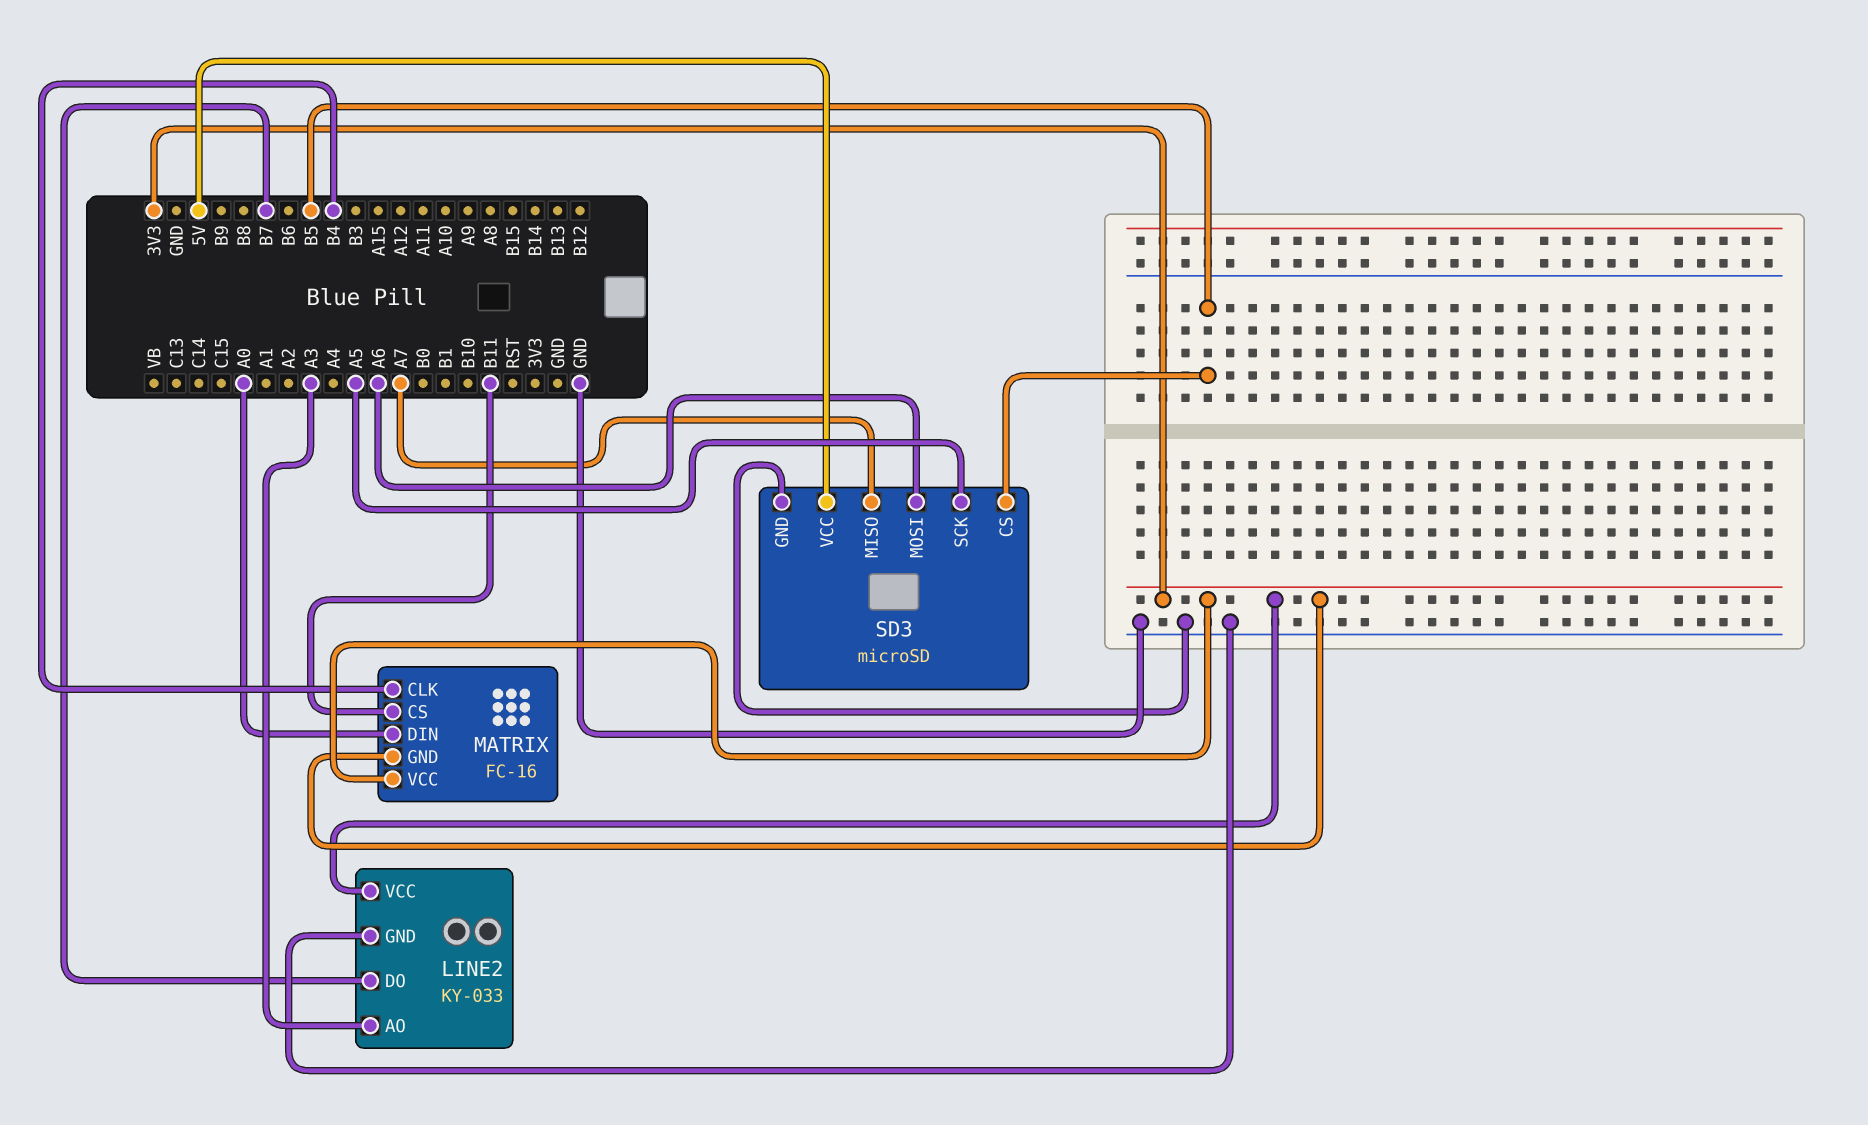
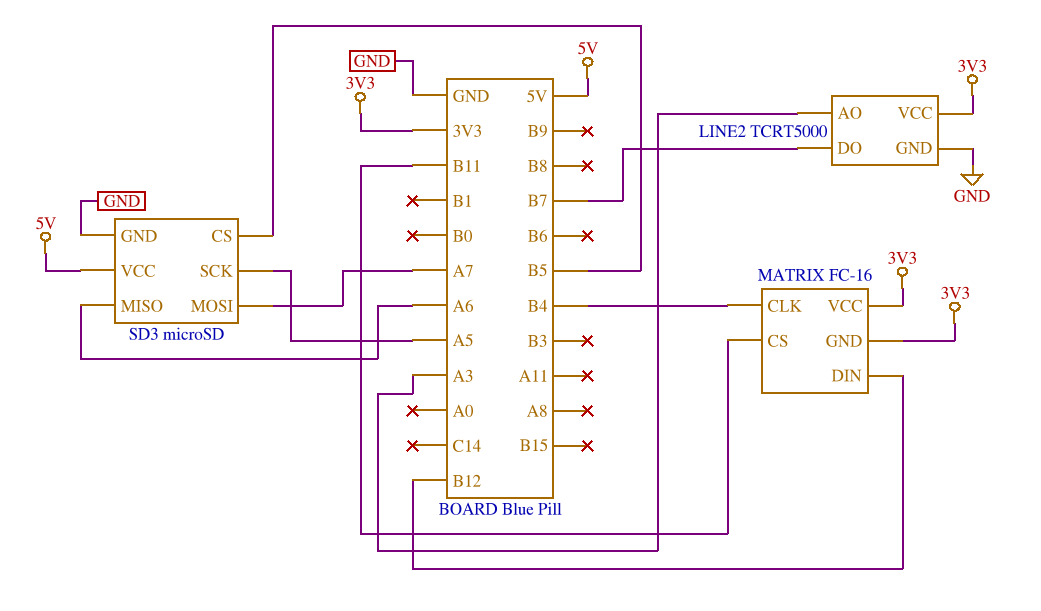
LINE2: KY-033 -> TCRT5000
MATRIX pin DIN: A0 -> B12
SD3 pin MISO: A7 -> A6
SD3 pin MOSI: A6 -> A7

